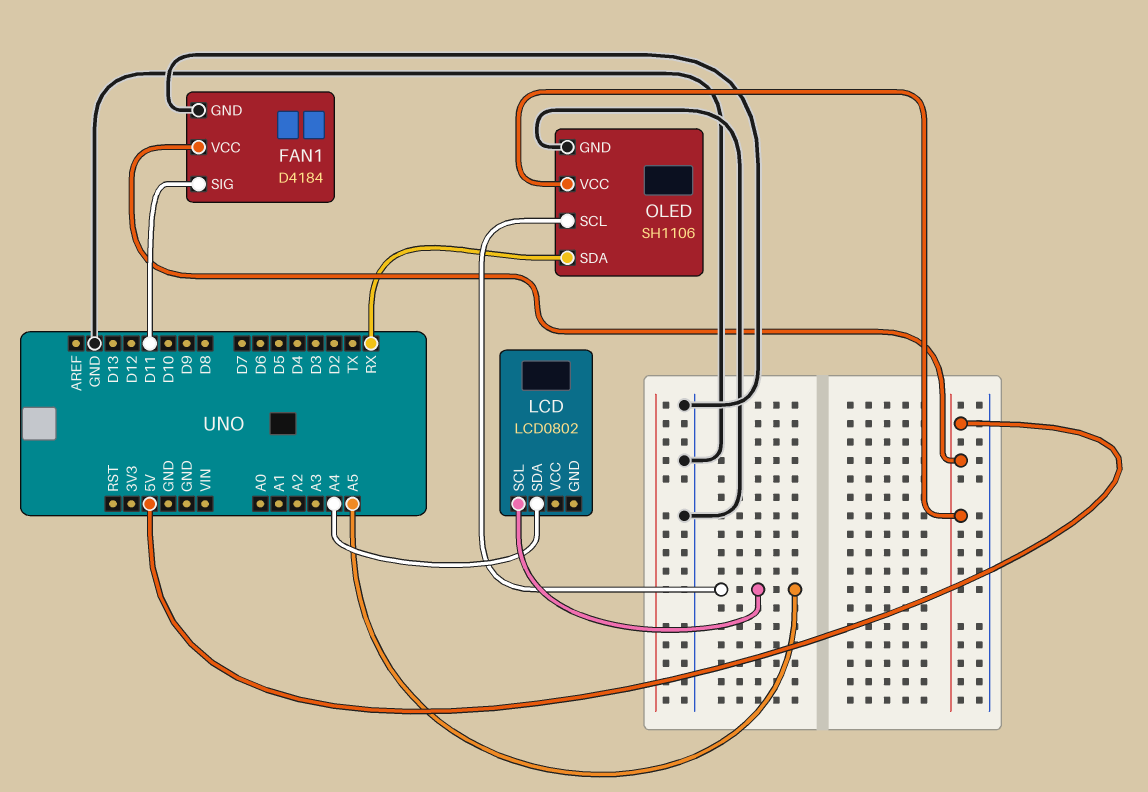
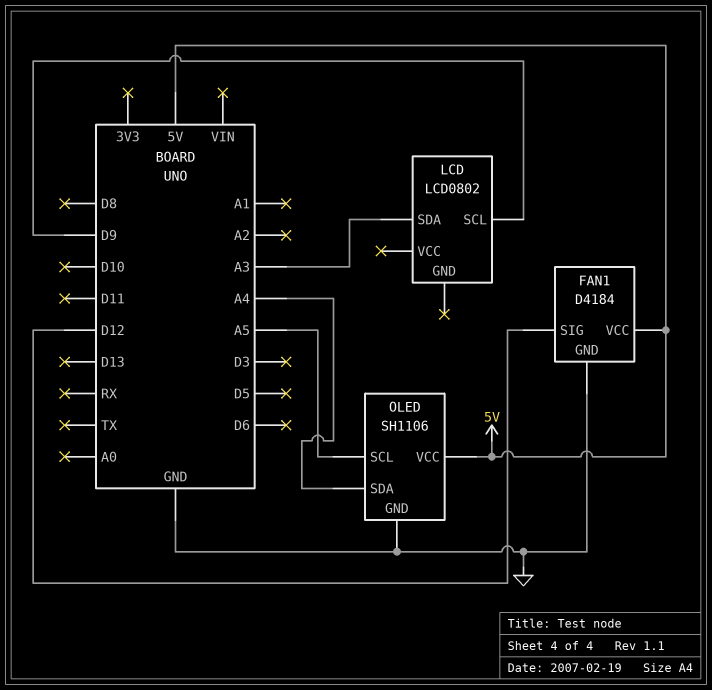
FAN1 pin SIG: D11 -> D12
LCD pin SCL: A5 -> D9
LCD pin SDA: A4 -> A3
OLED pin SDA: RX -> A4

